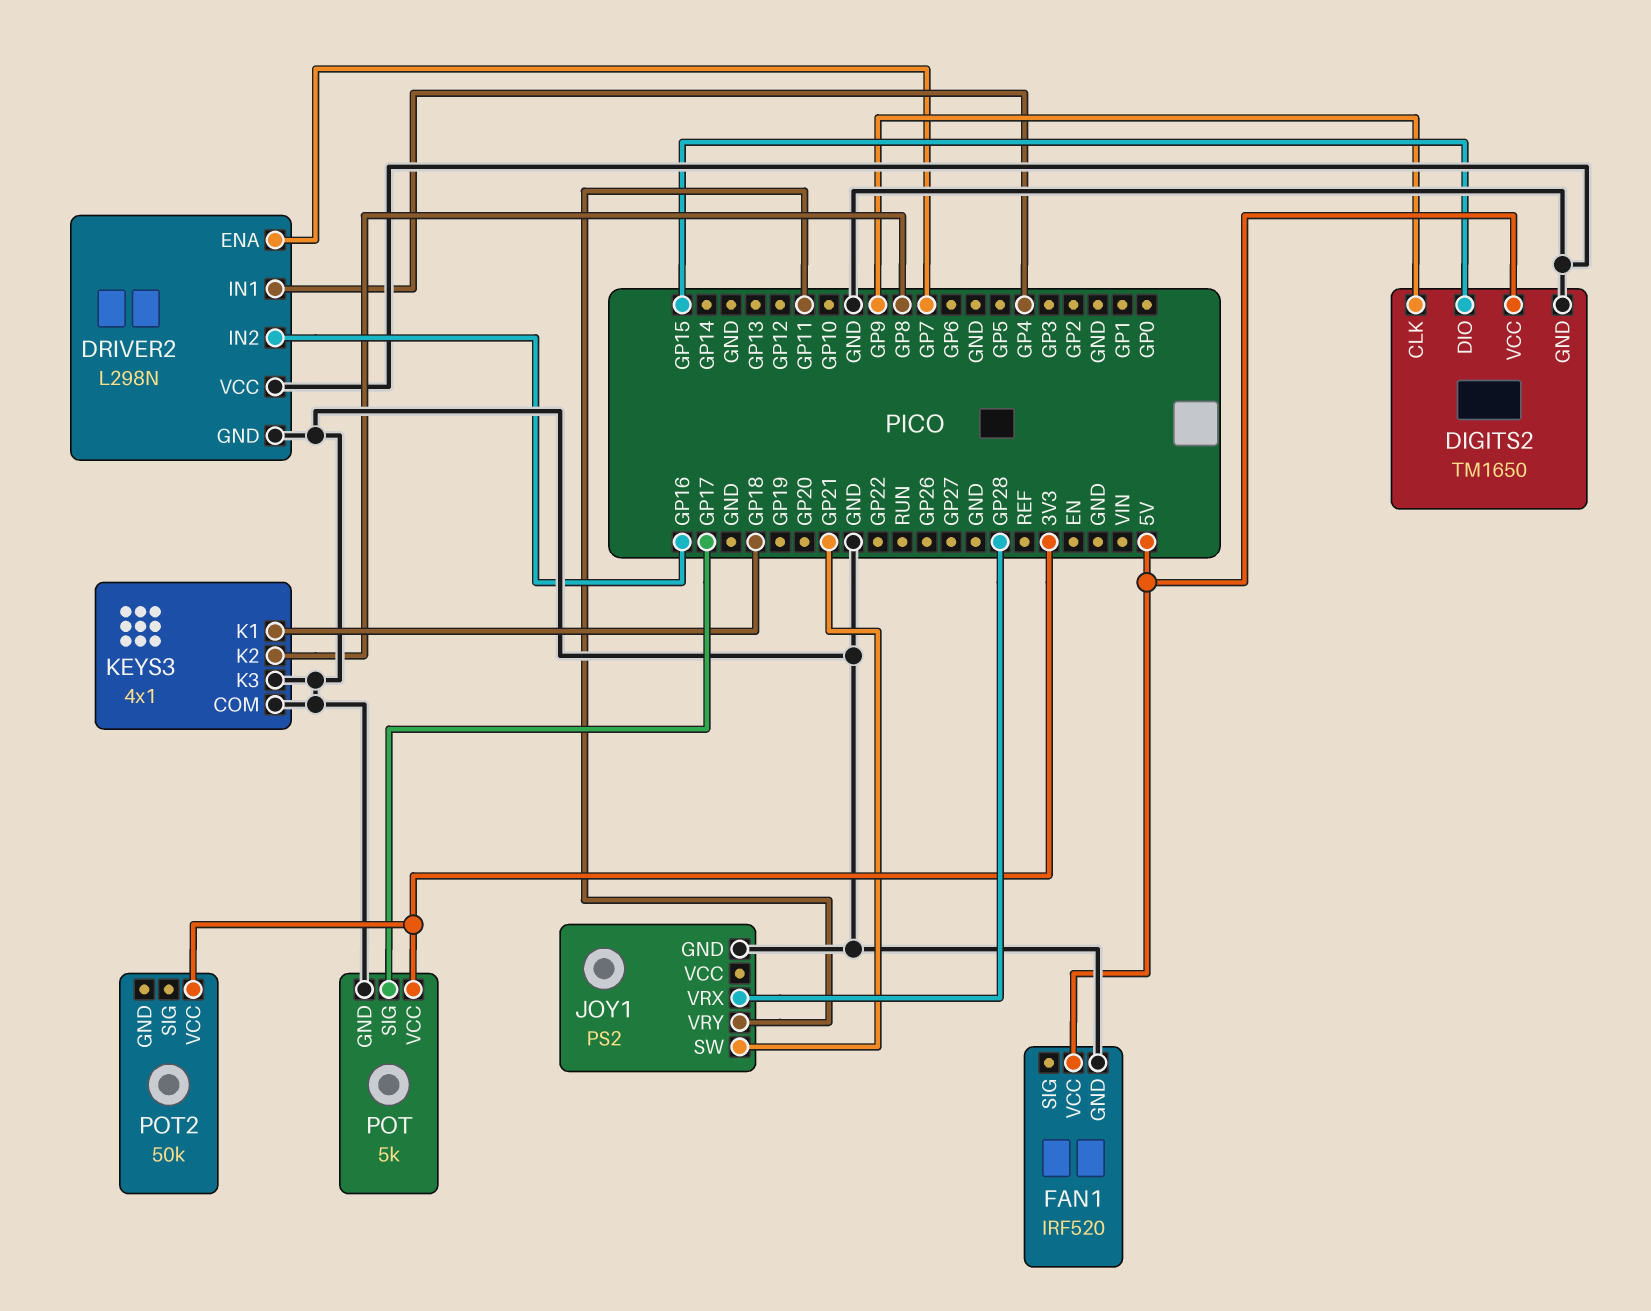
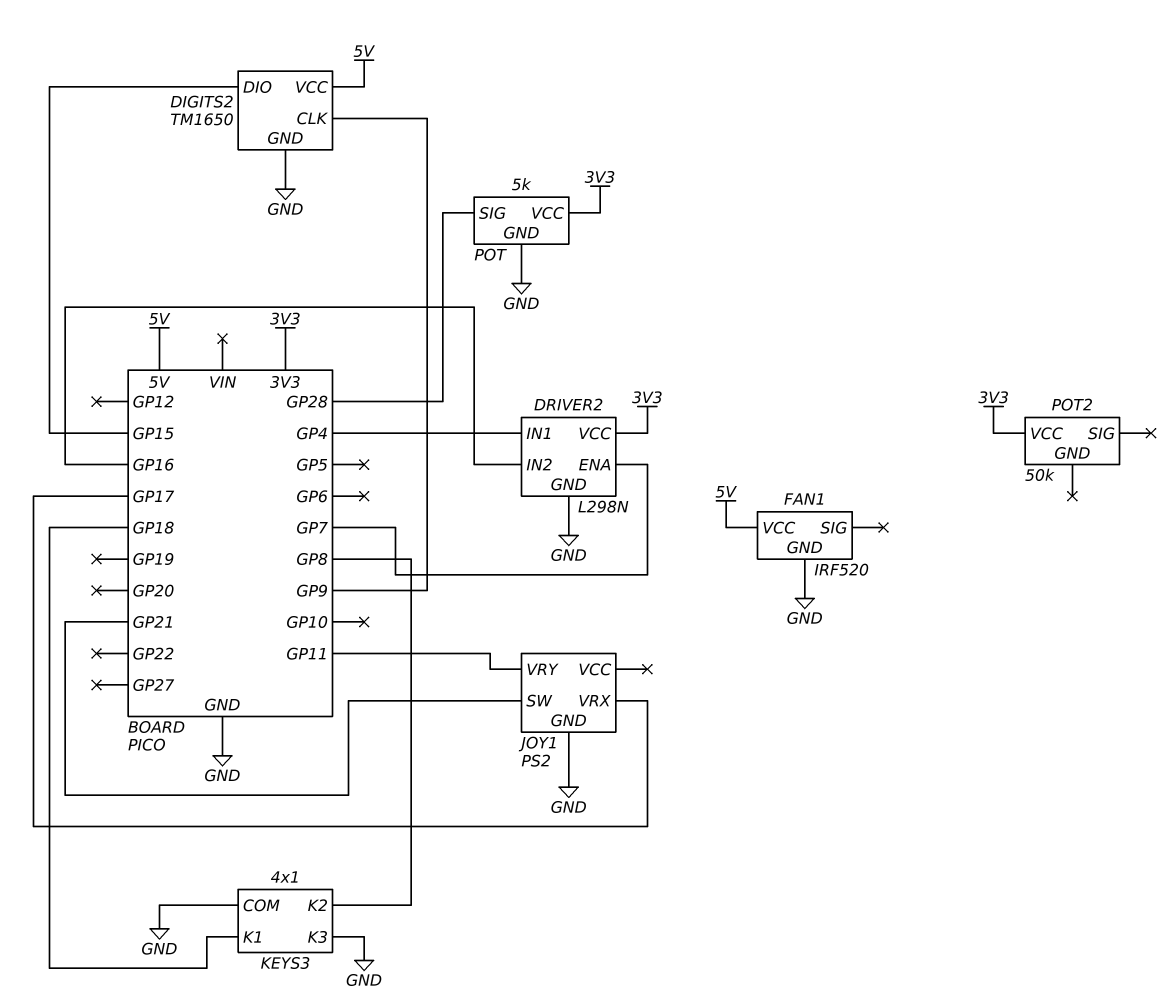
DRIVER2 pin VCC: GND -> 3V3
JOY1 pin VRX: GP28 -> GP17
POT pin SIG: GP17 -> GP28

